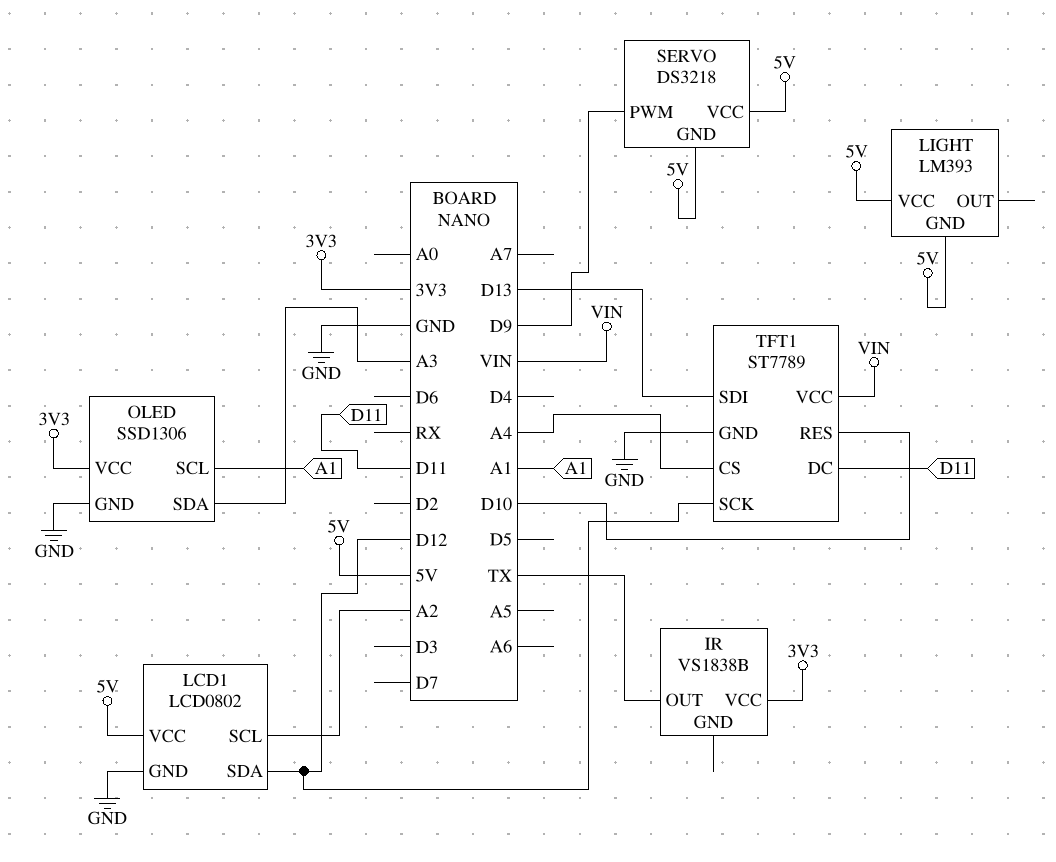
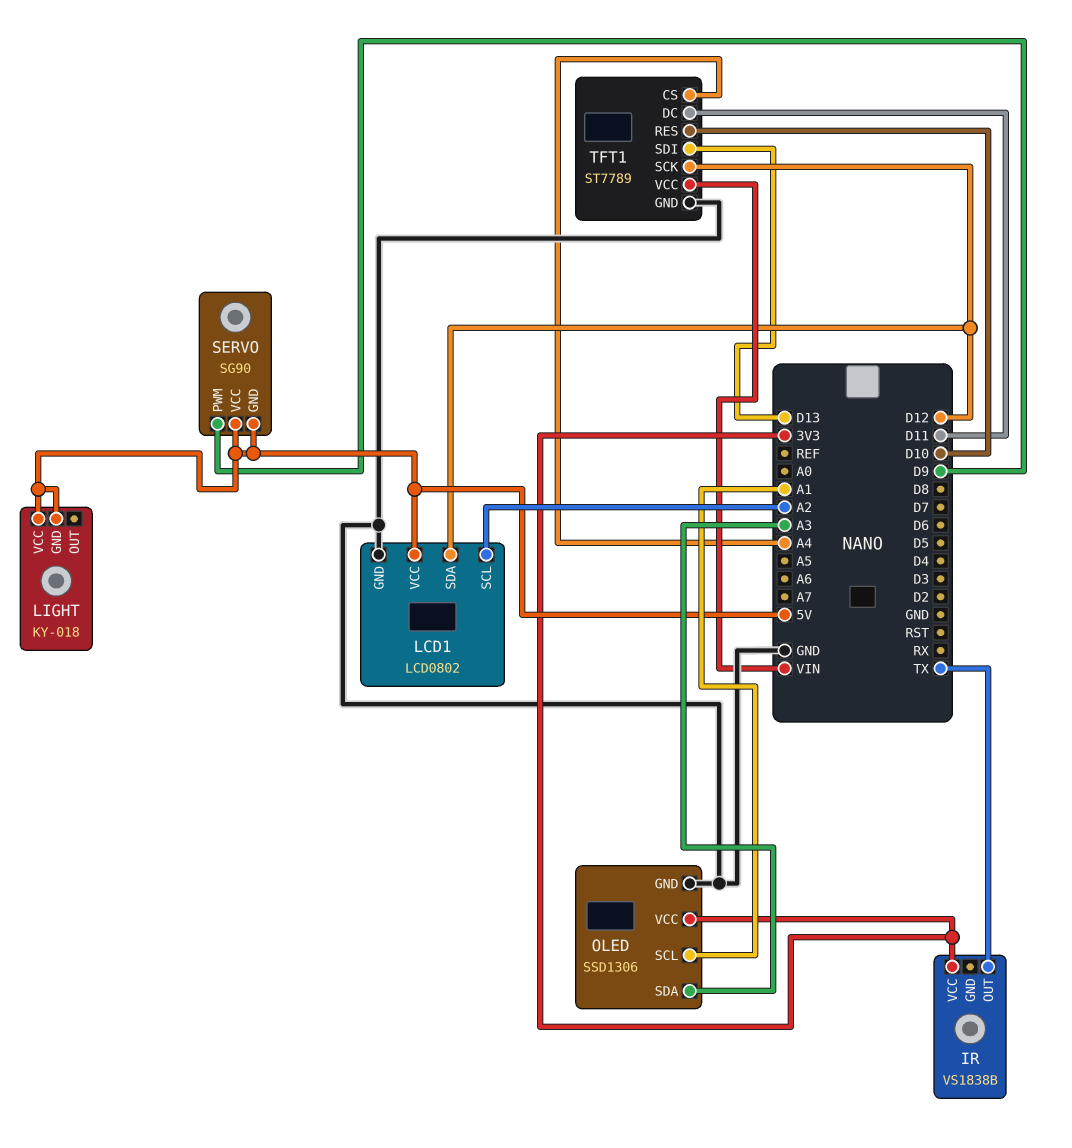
LIGHT: LM393 -> KY-018
SERVO: DS3218 -> SG90

